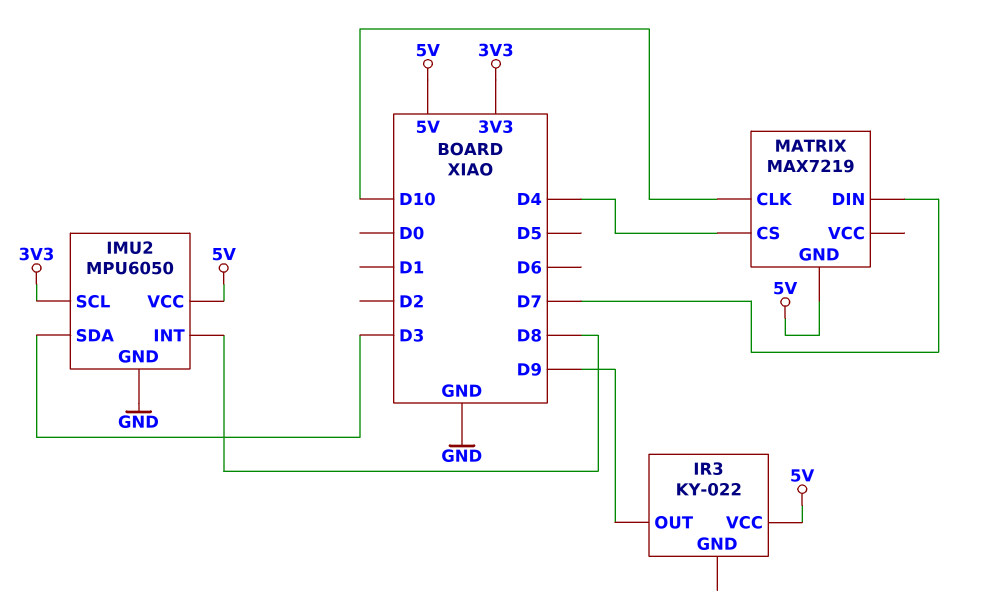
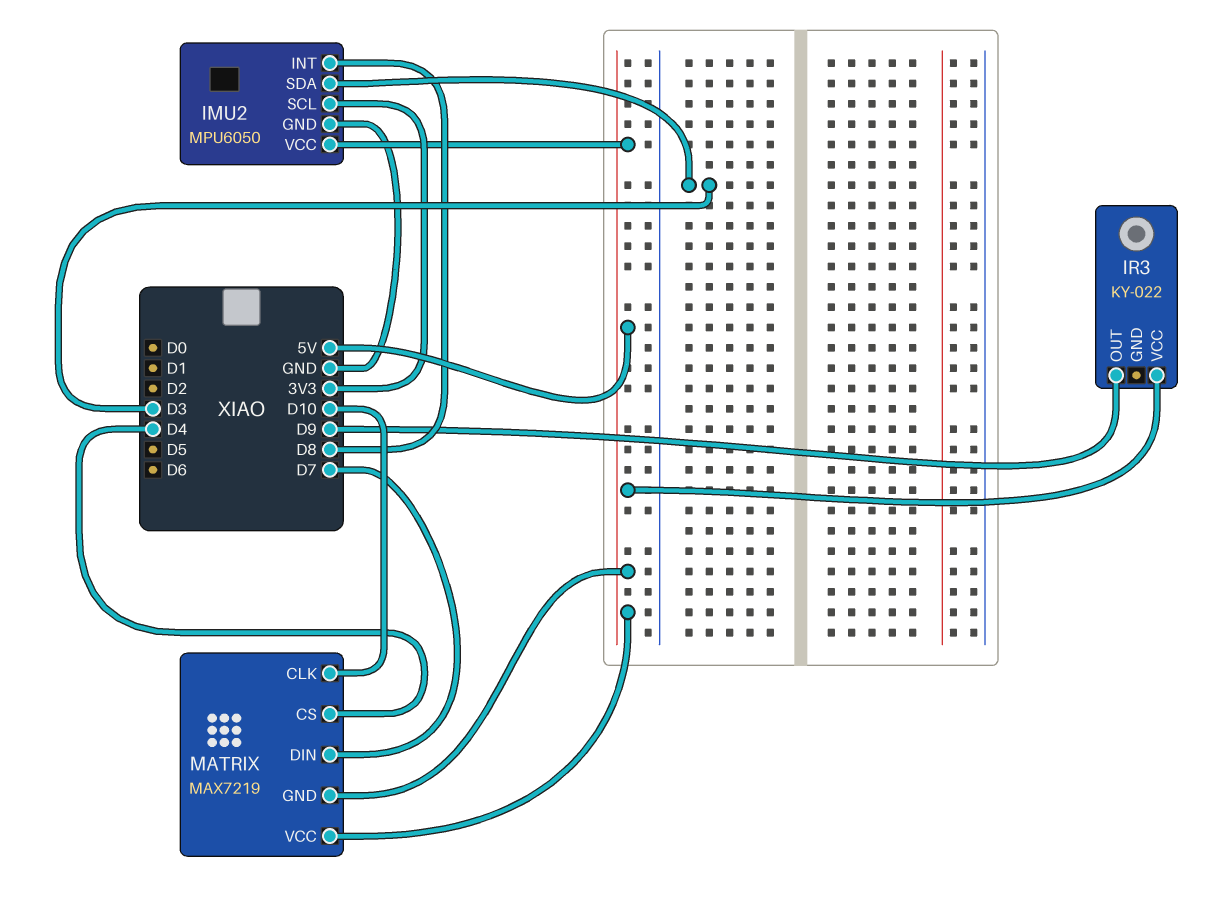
MATRIX pin VCC: none -> 5V

